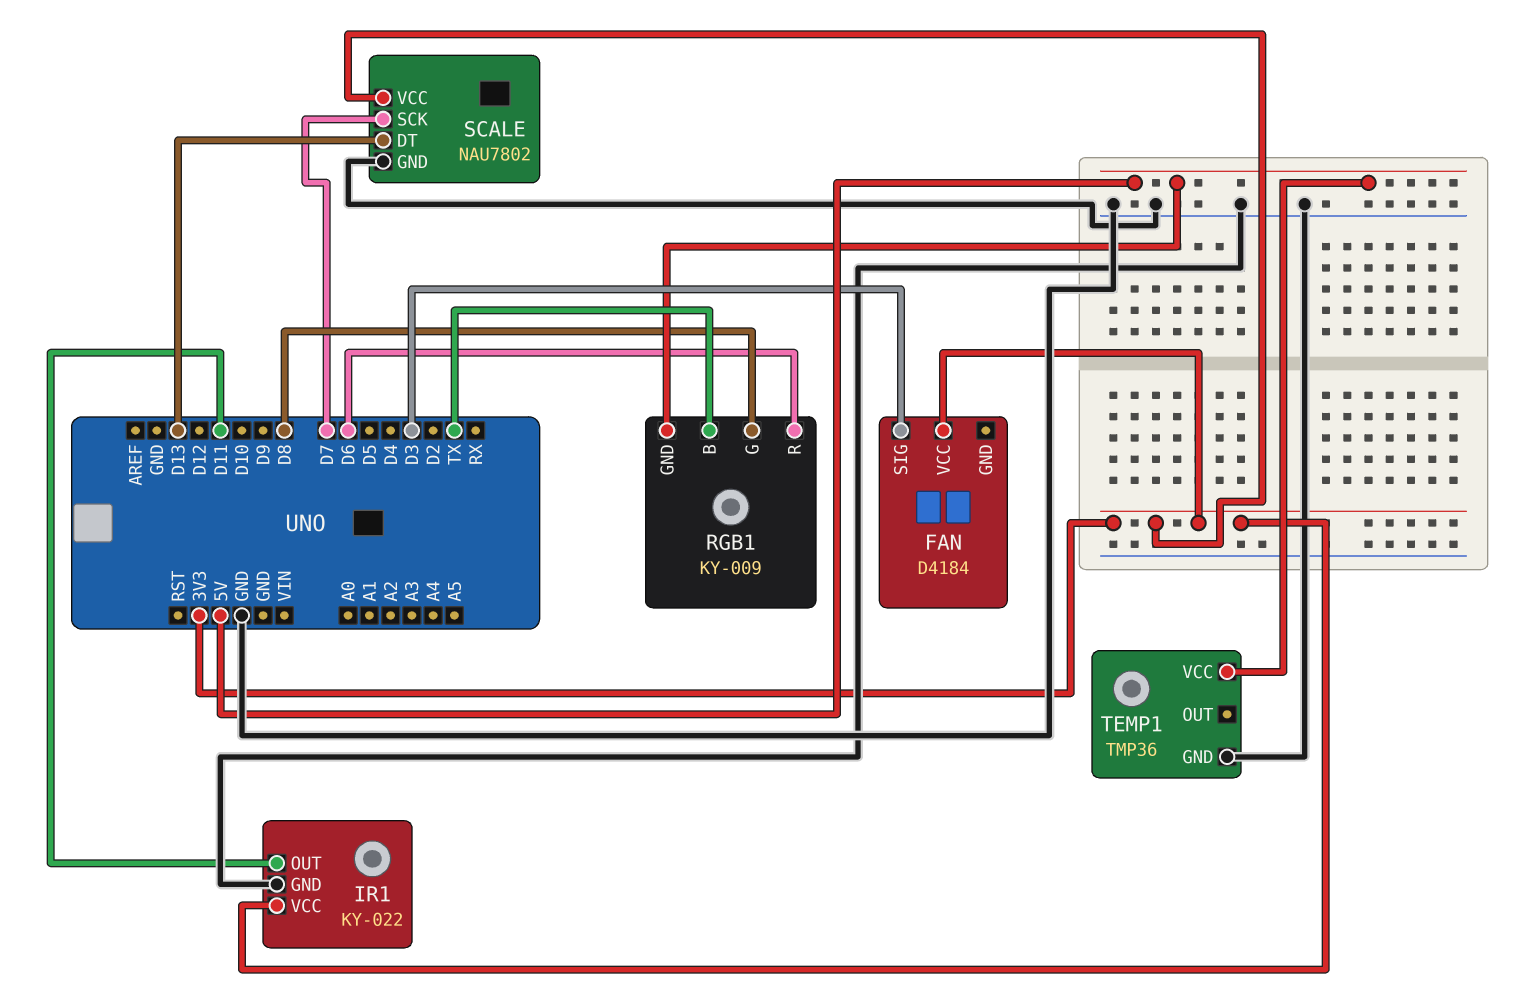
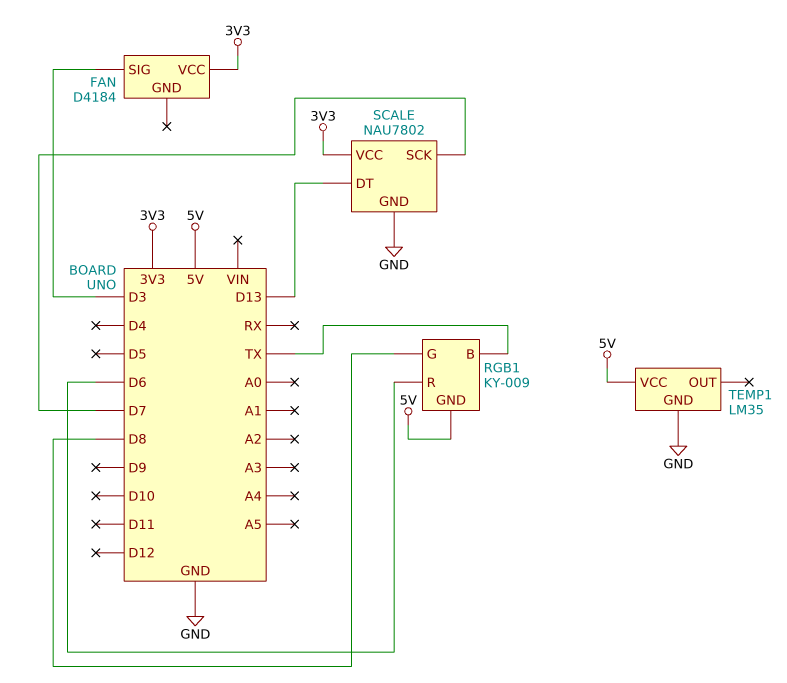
IR1: KY-022 -> none
IR1 pin GND: GND -> none
IR1 pin OUT: D11 -> none
IR1 pin VCC: 3V3 -> none
TEMP1: TMP36 -> LM35

